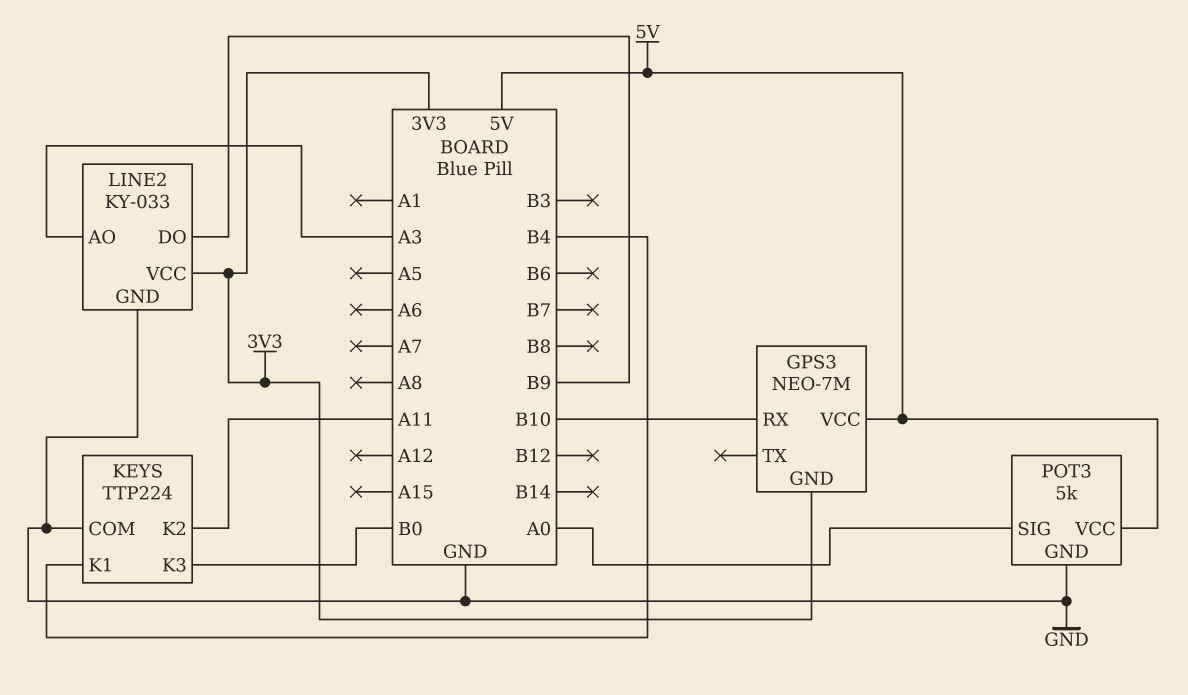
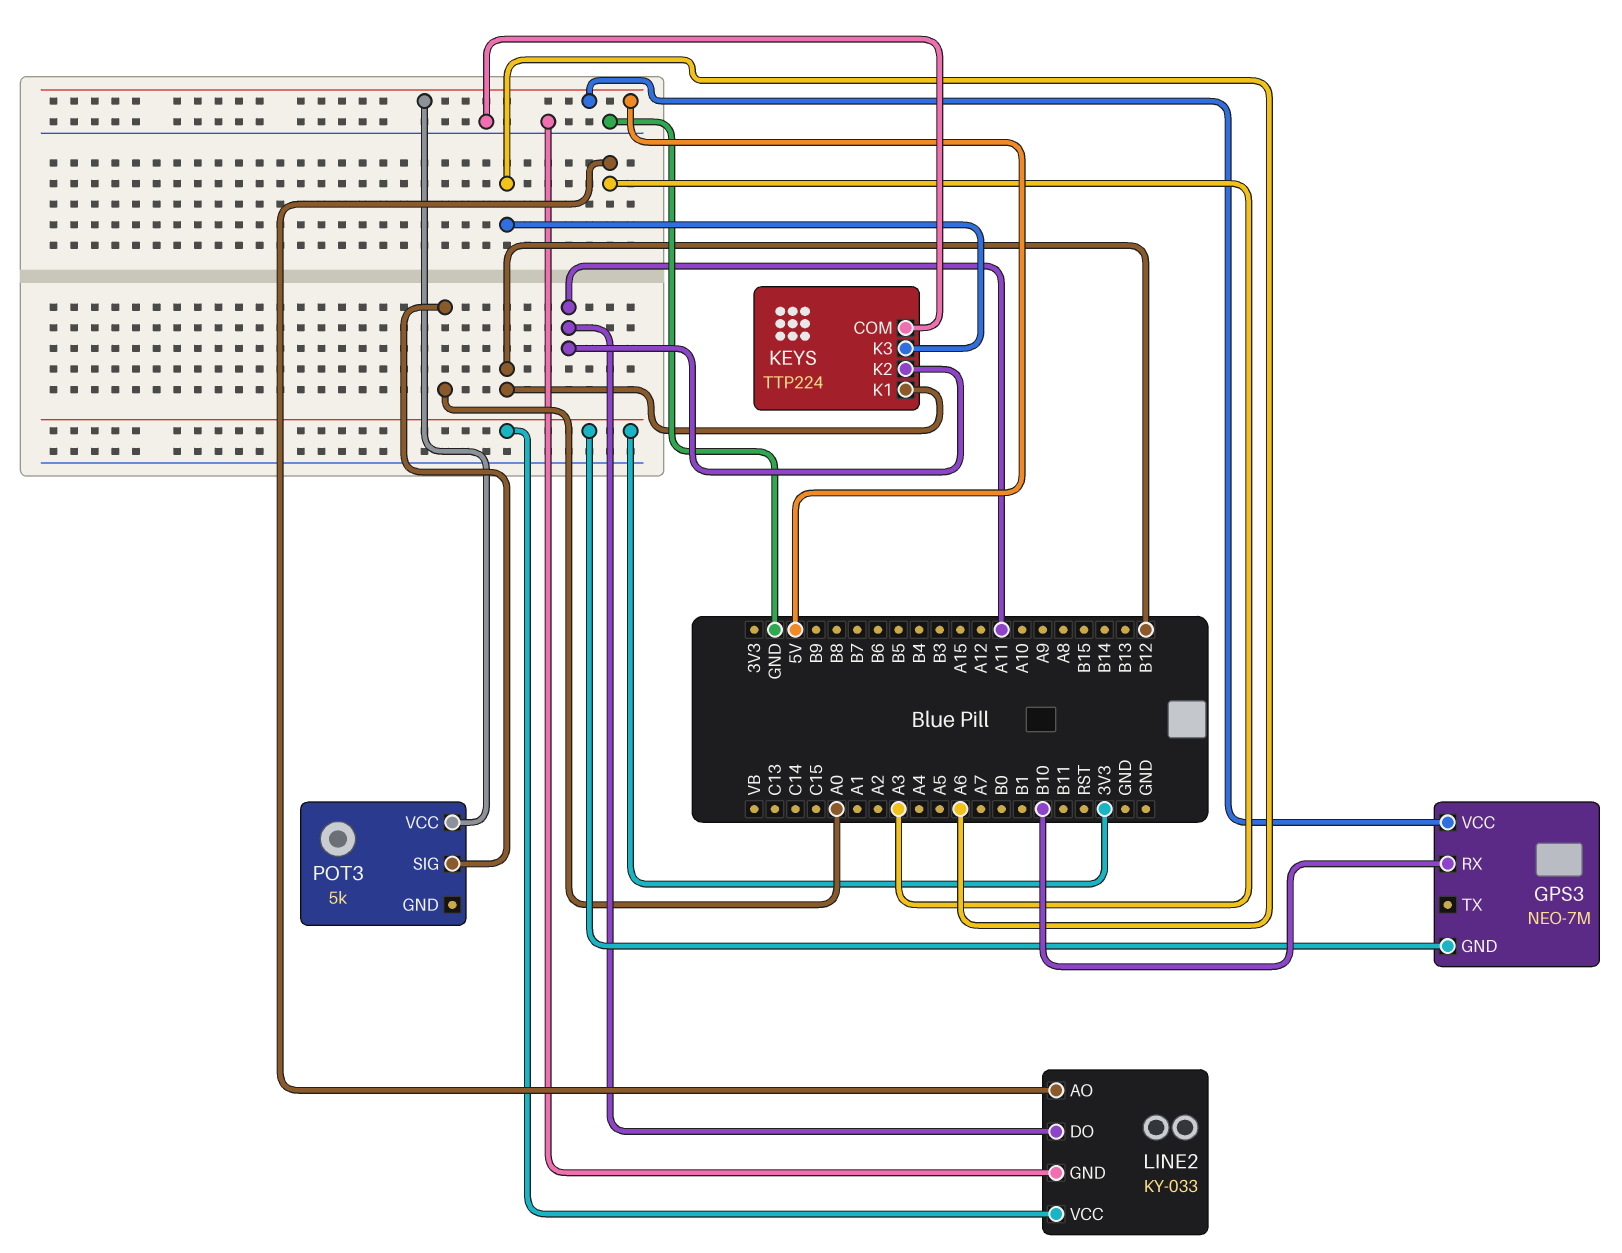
KEYS pin K1: B4 -> B12
KEYS pin K3: B0 -> A6
LINE2 pin DO: B9 -> A11
POT3 pin GND: GND -> none

